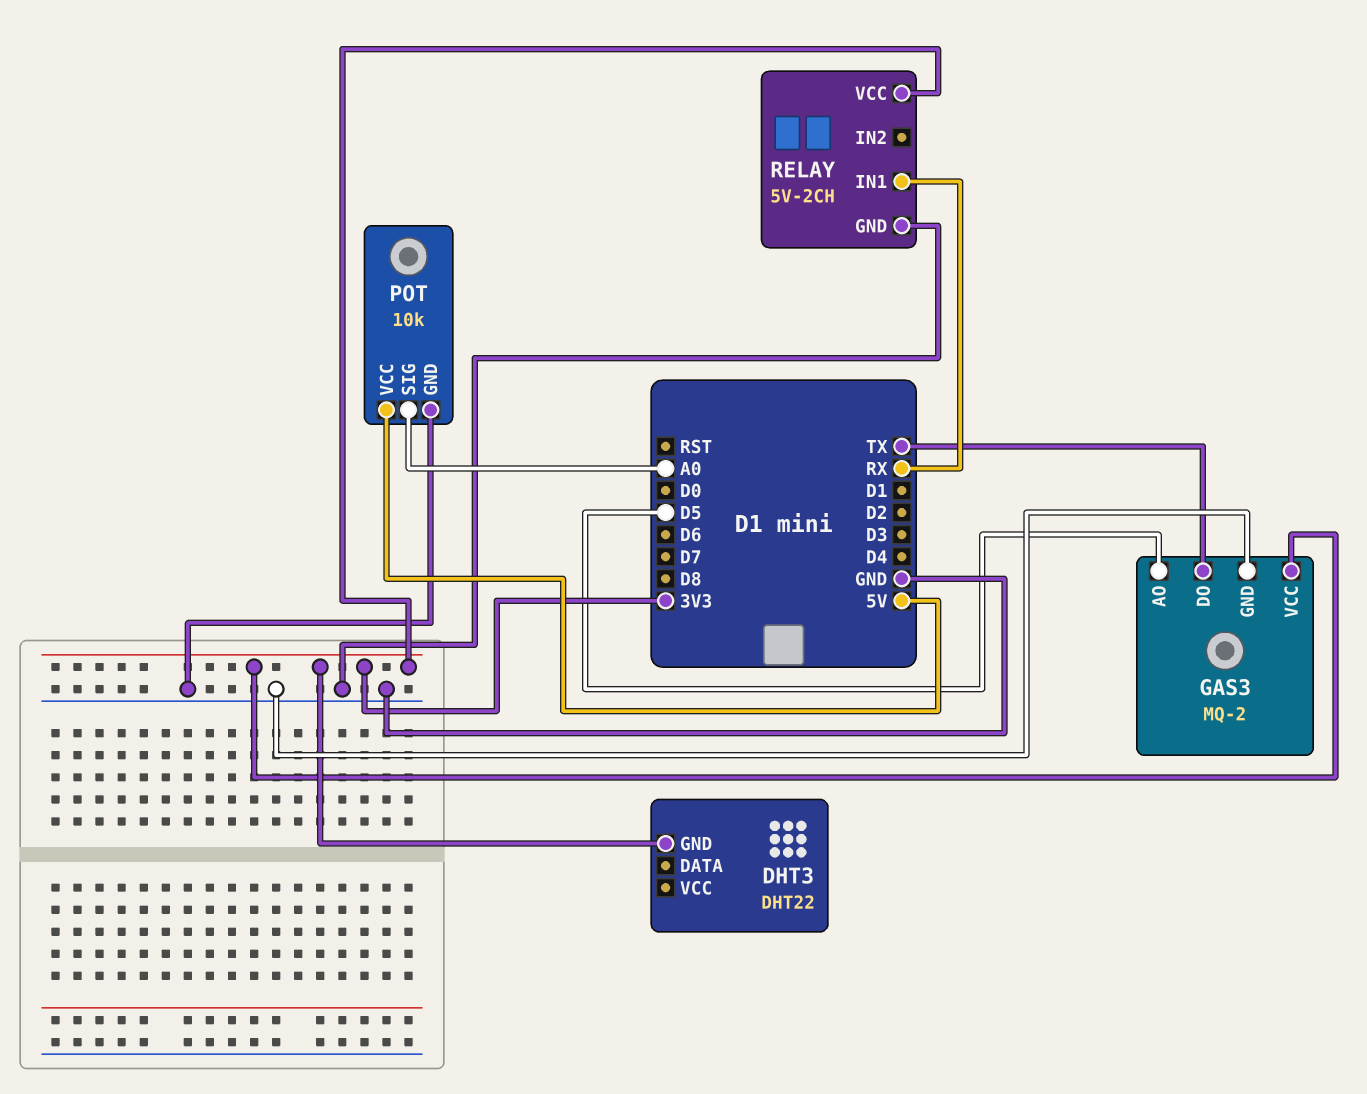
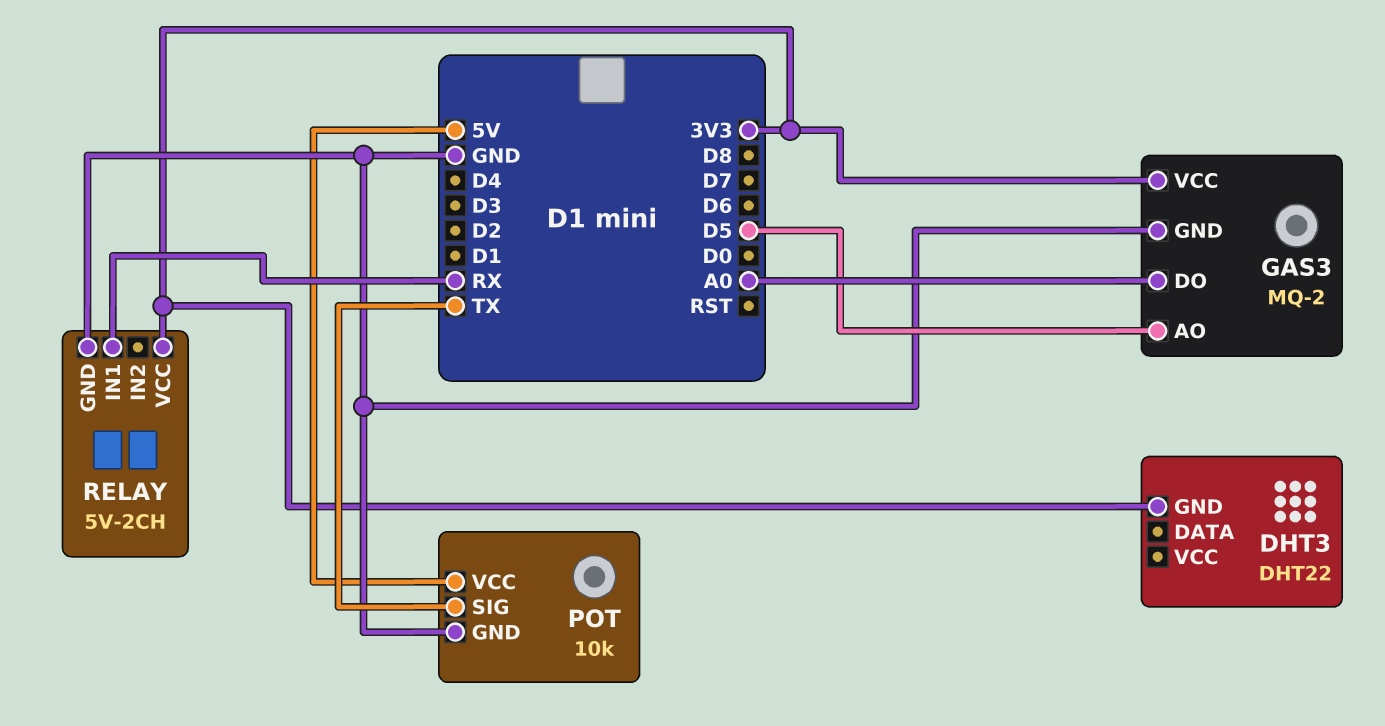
GAS3 pin DO: TX -> A0
POT pin SIG: A0 -> TX

